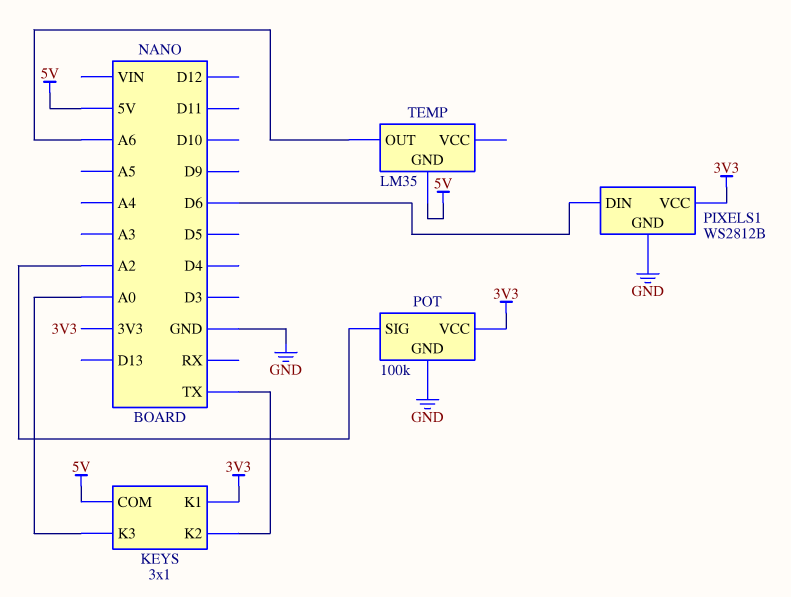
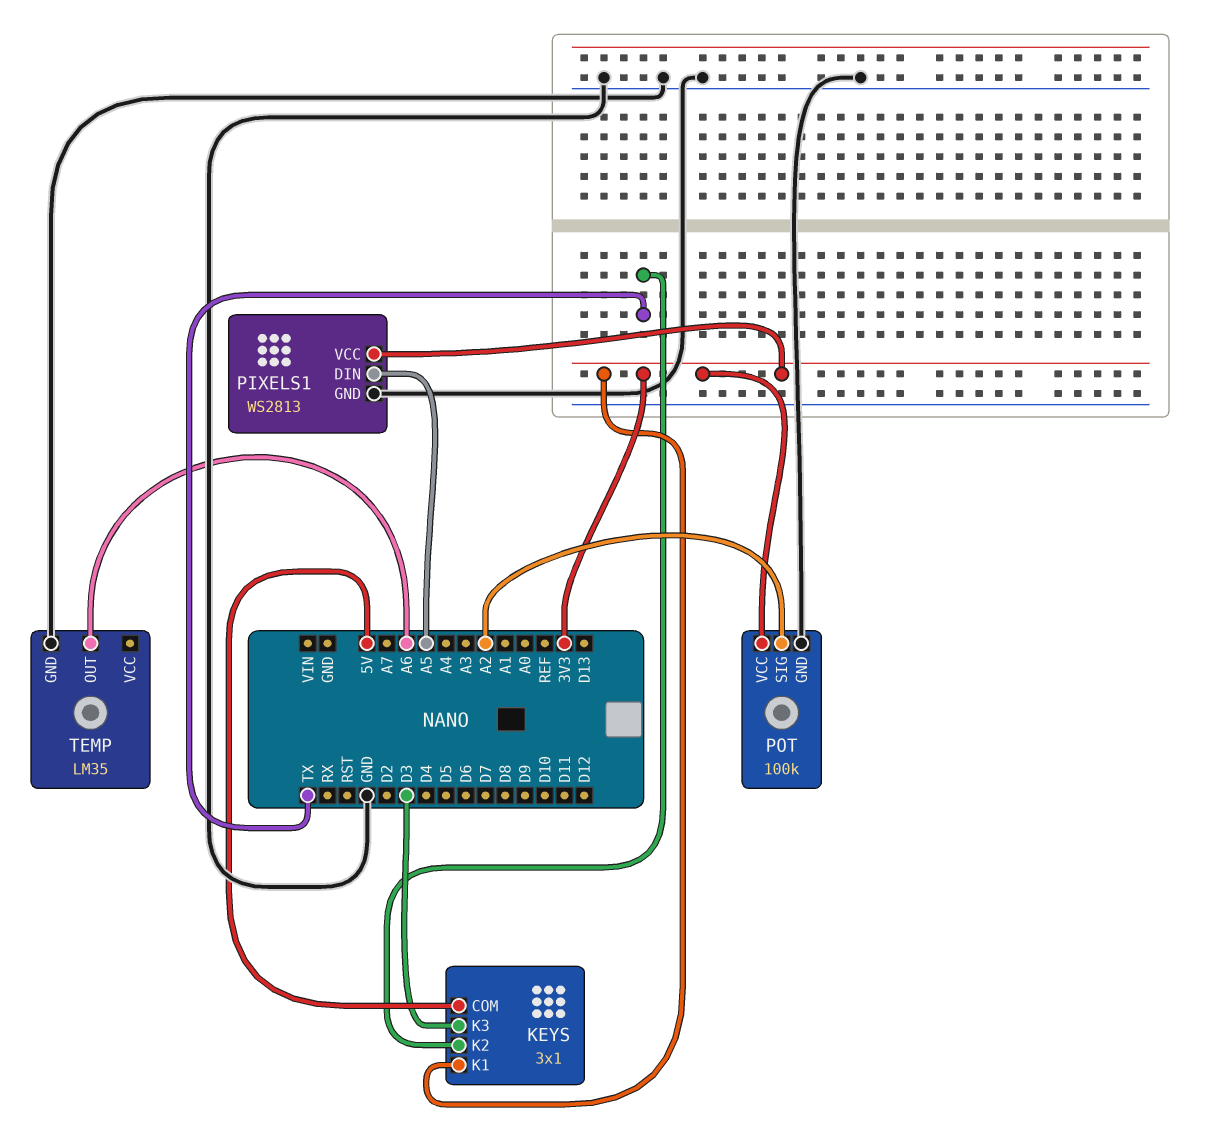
KEYS pin K3: A0 -> D3
PIXELS1: WS2812B -> WS2813
PIXELS1 pin DIN: D6 -> A5
TEMP pin GND: 5V -> GND

